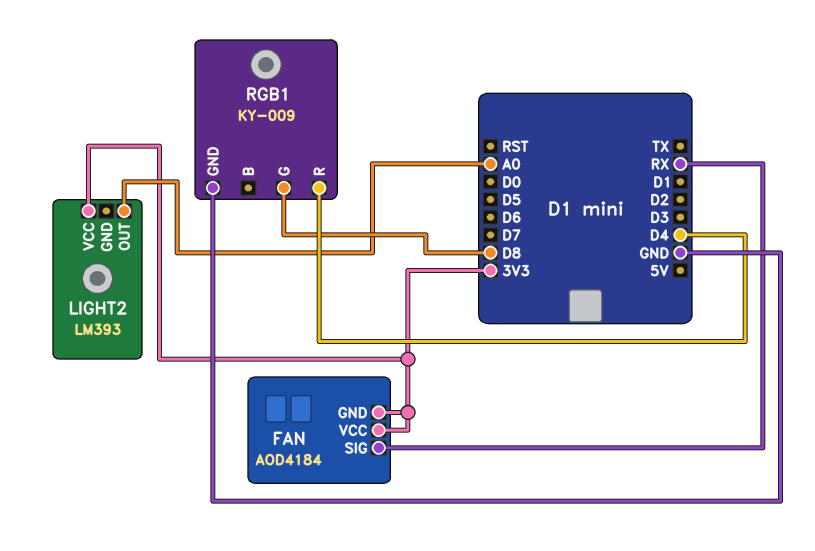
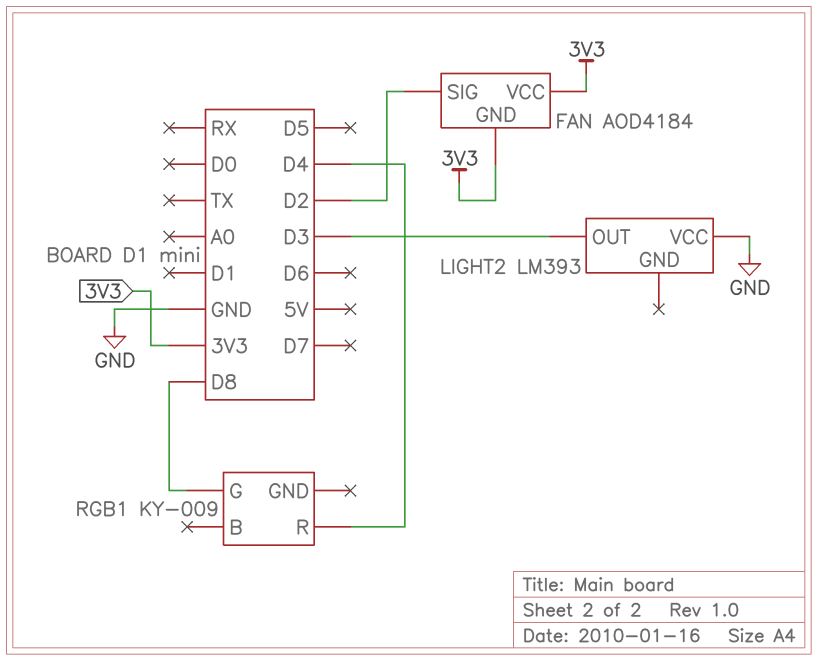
FAN pin SIG: RX -> D2
LIGHT2 pin OUT: A0 -> D3
LIGHT2 pin VCC: 3V3 -> GND
RGB1 pin GND: GND -> none

